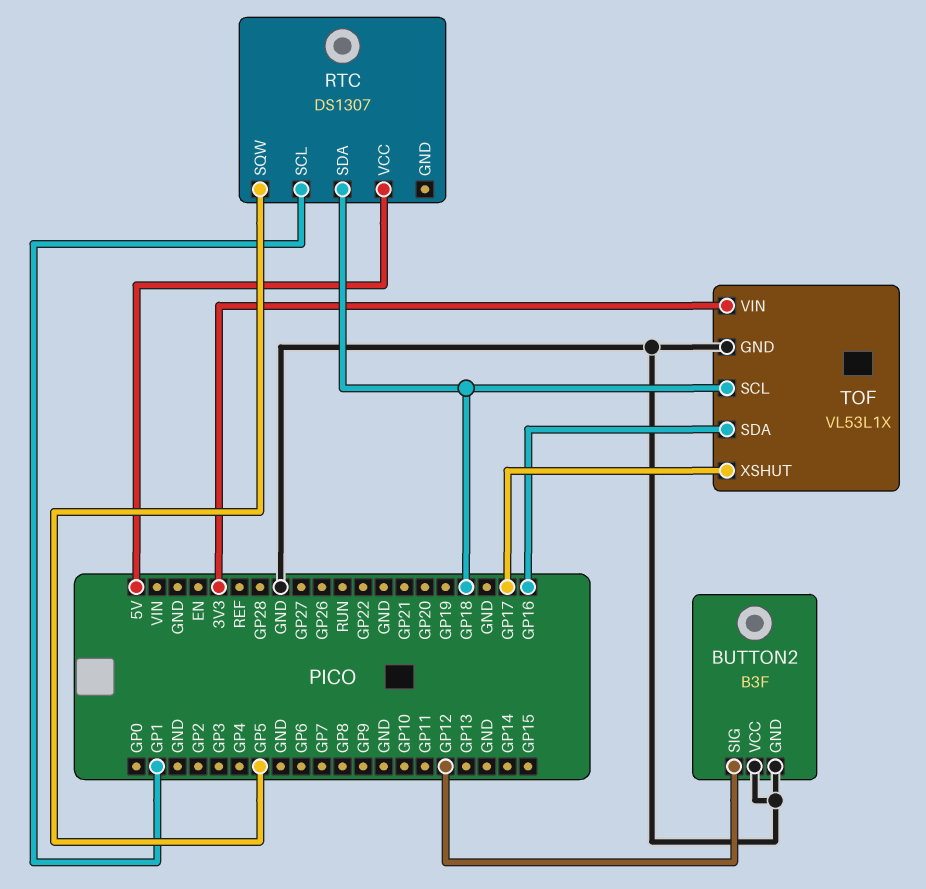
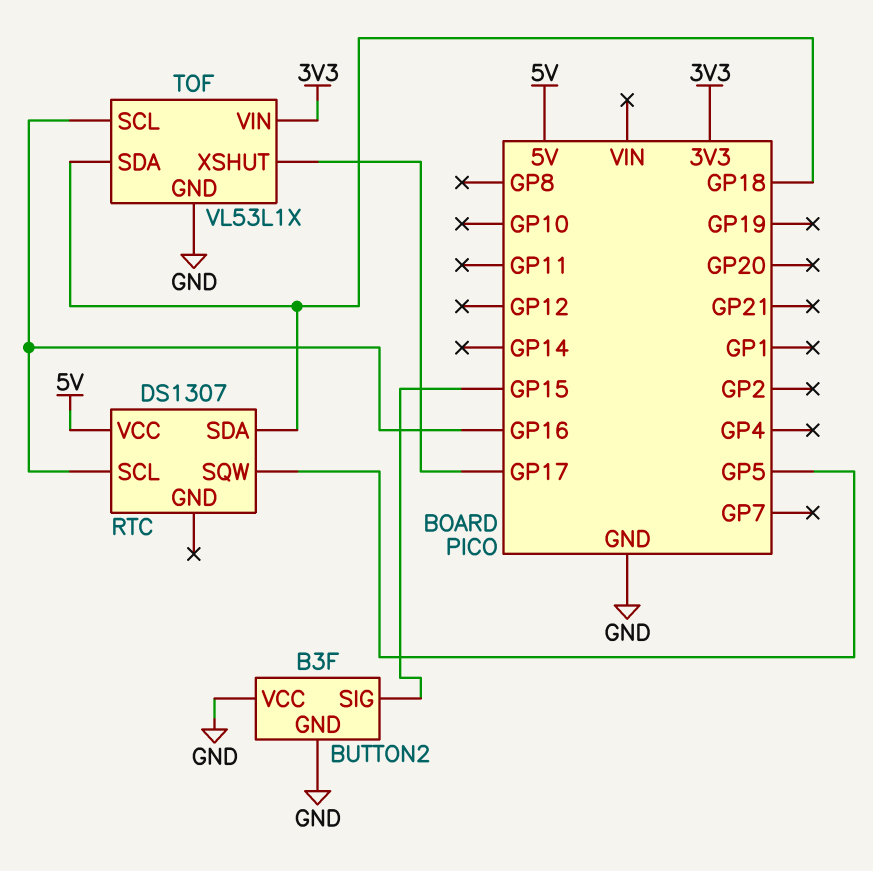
BUTTON2 pin SIG: GP12 -> GP15
RTC pin SCL: GP1 -> GP16
TOF pin SCL: GP18 -> GP16
TOF pin SDA: GP16 -> GP18

